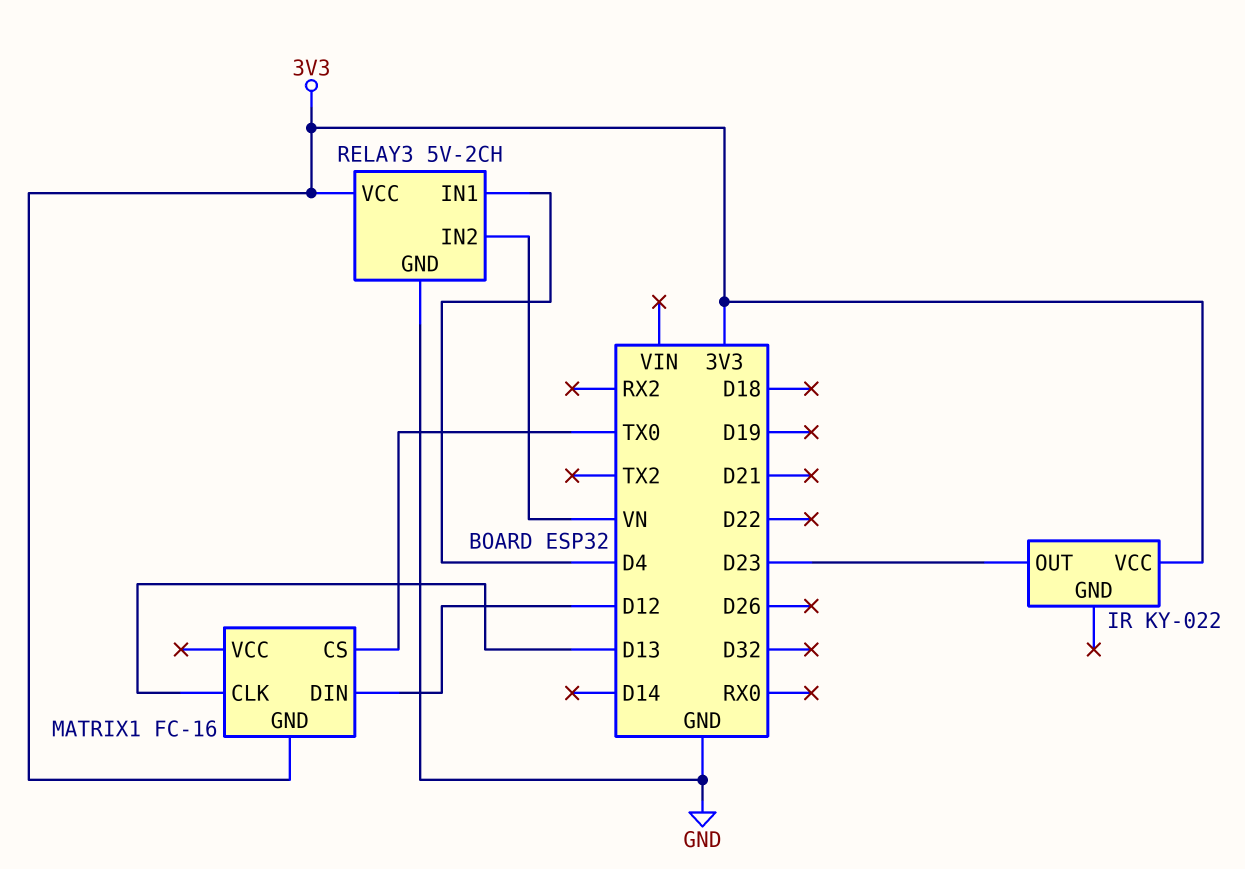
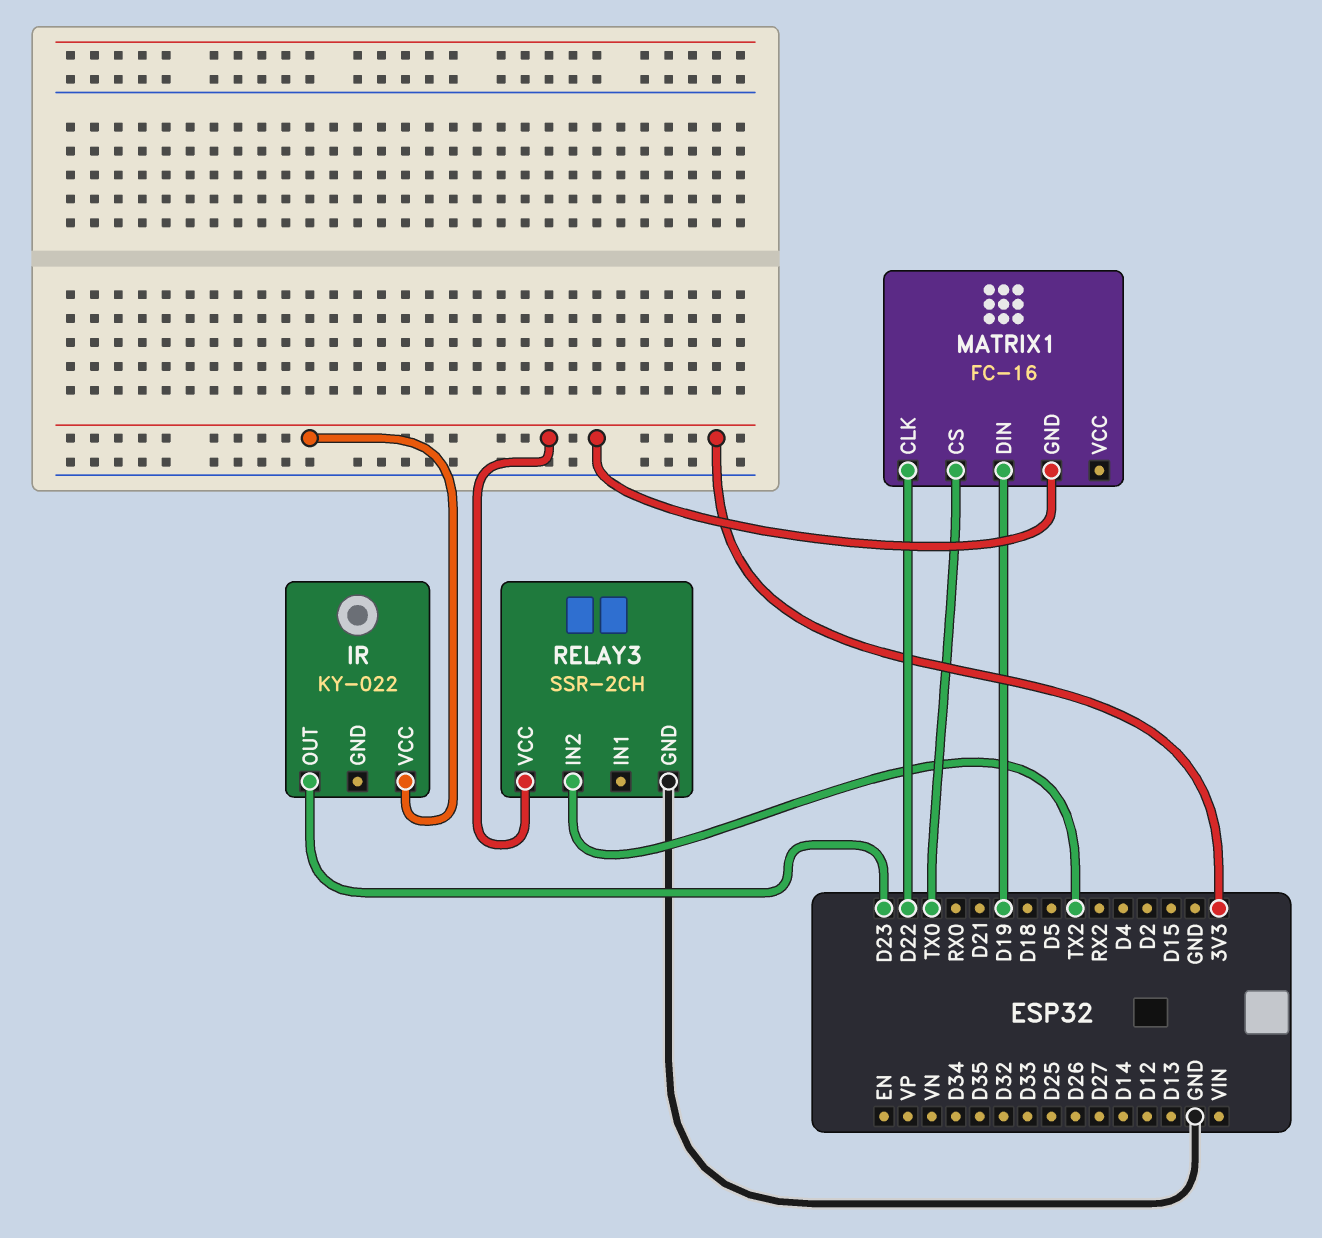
MATRIX1 pin CLK: D13 -> D22
MATRIX1 pin DIN: D12 -> D19
RELAY3: 5V-2CH -> SSR-2CH
RELAY3 pin IN1: D4 -> none
RELAY3 pin IN2: VN -> TX2

